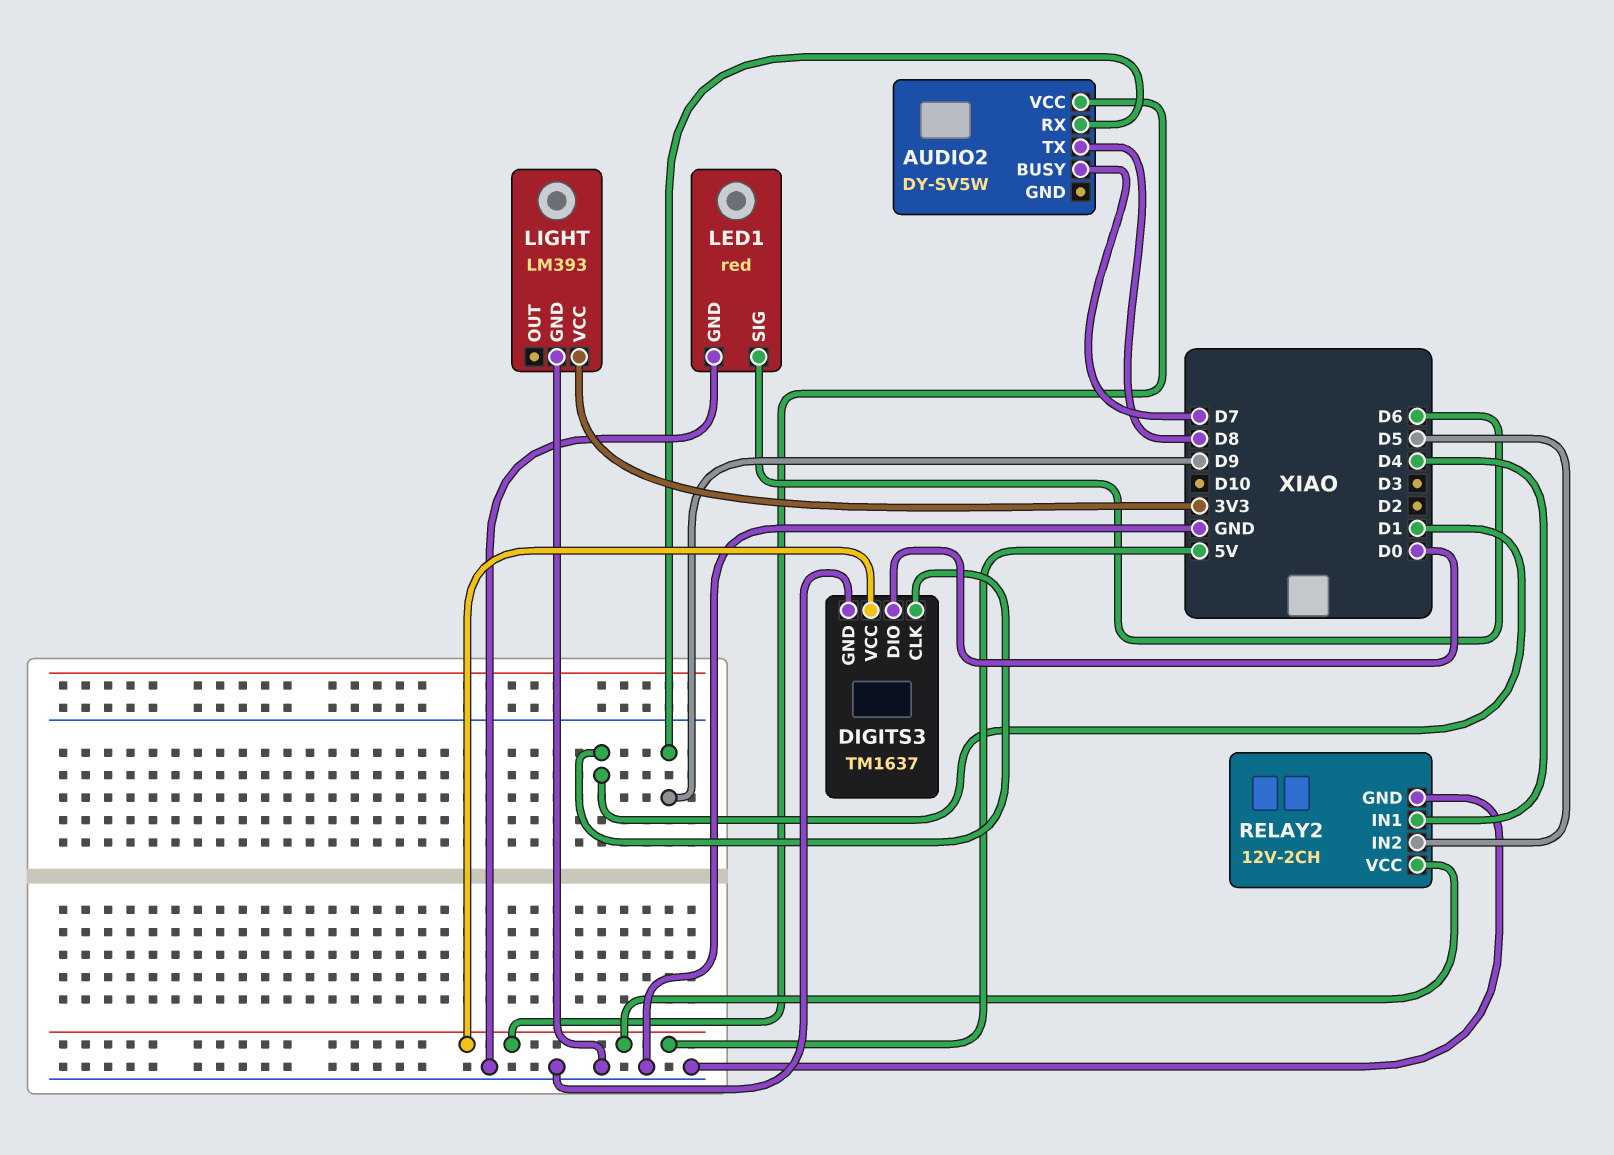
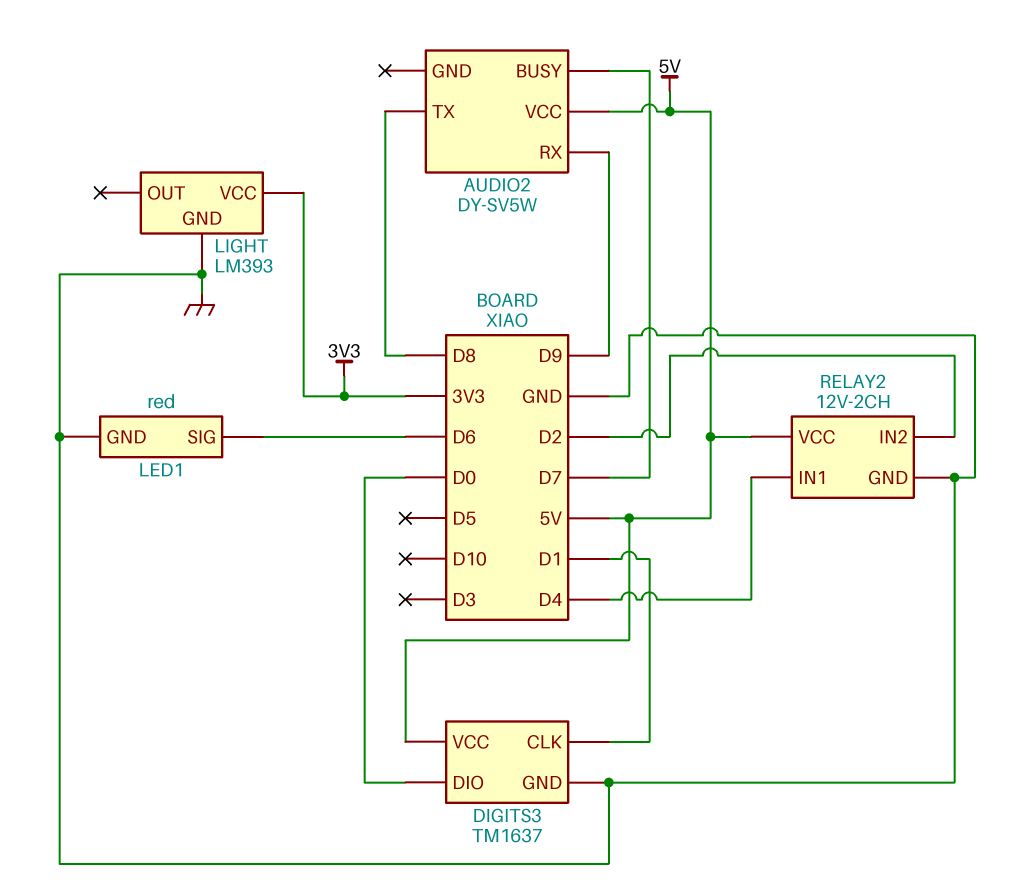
RELAY2 pin IN2: D5 -> D2

